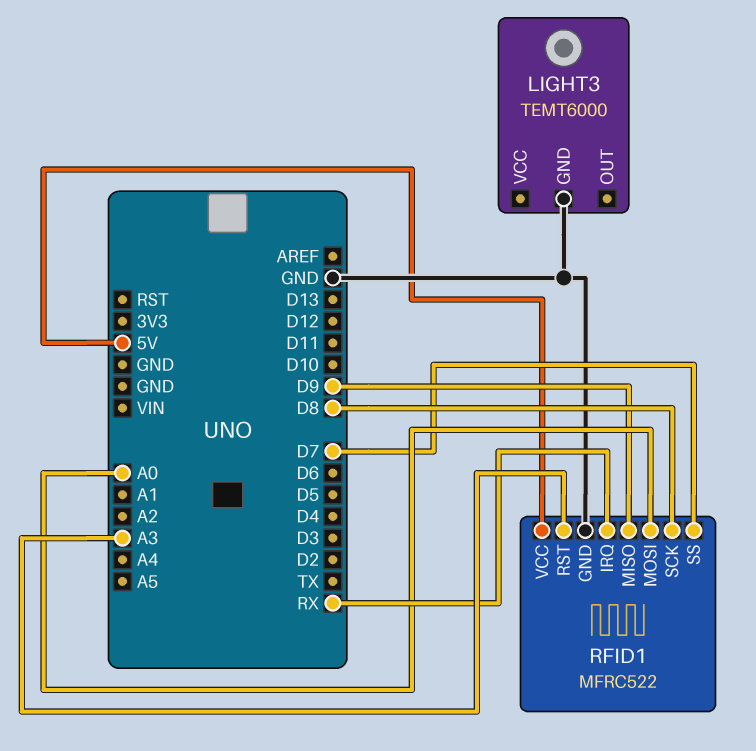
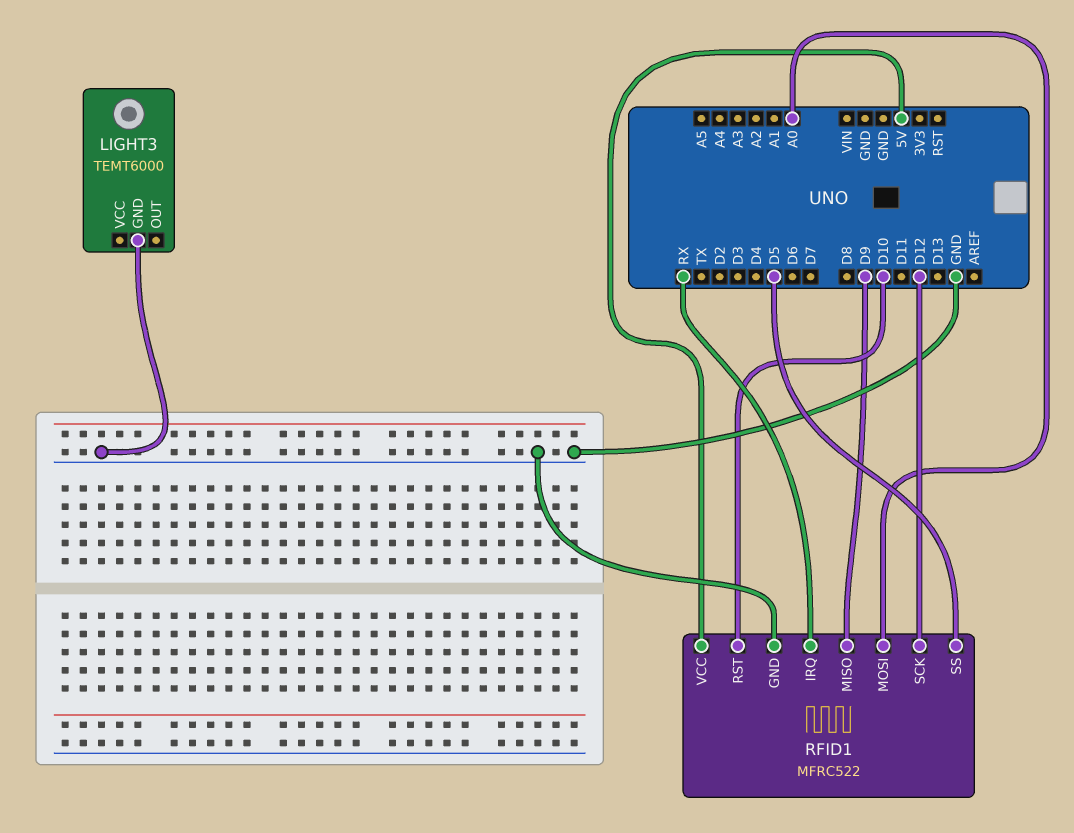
RFID1 pin RST: A3 -> D10
RFID1 pin SCK: D8 -> D12
RFID1 pin SS: D7 -> D5

